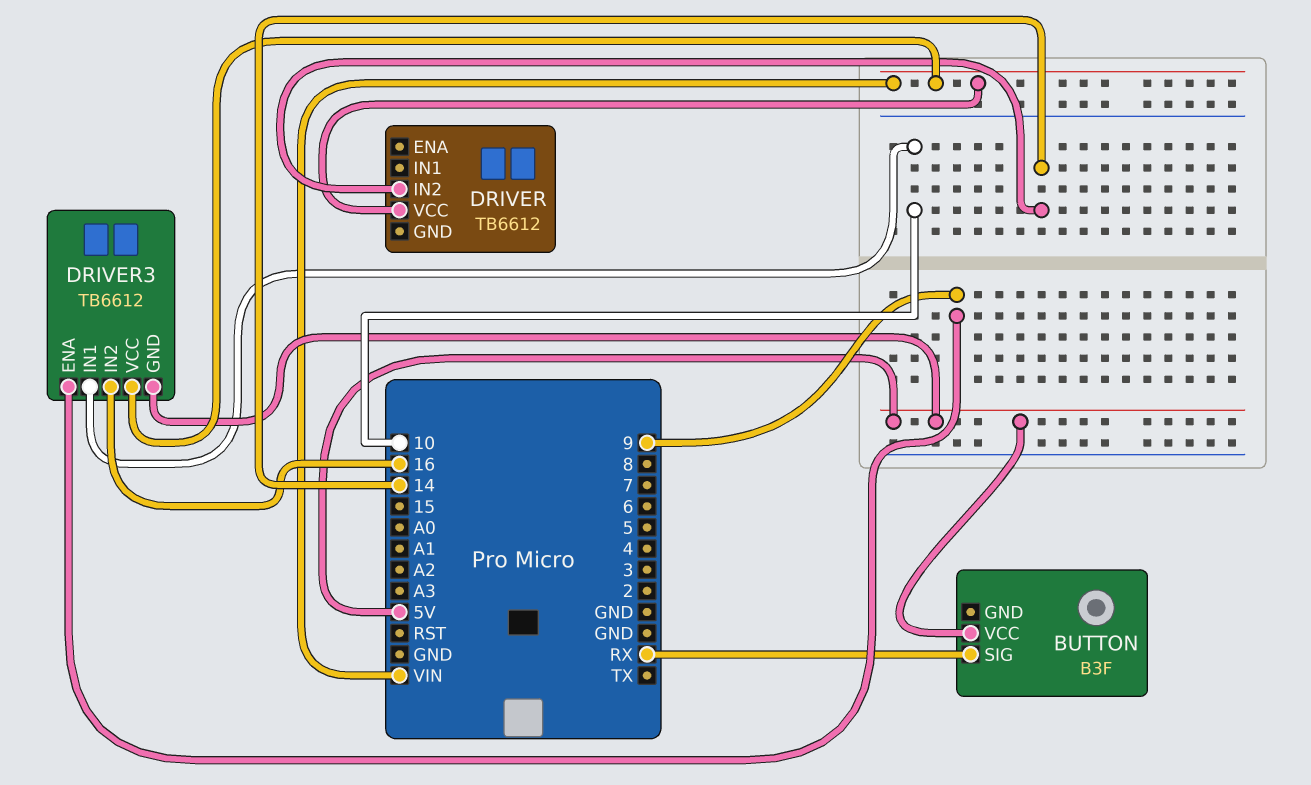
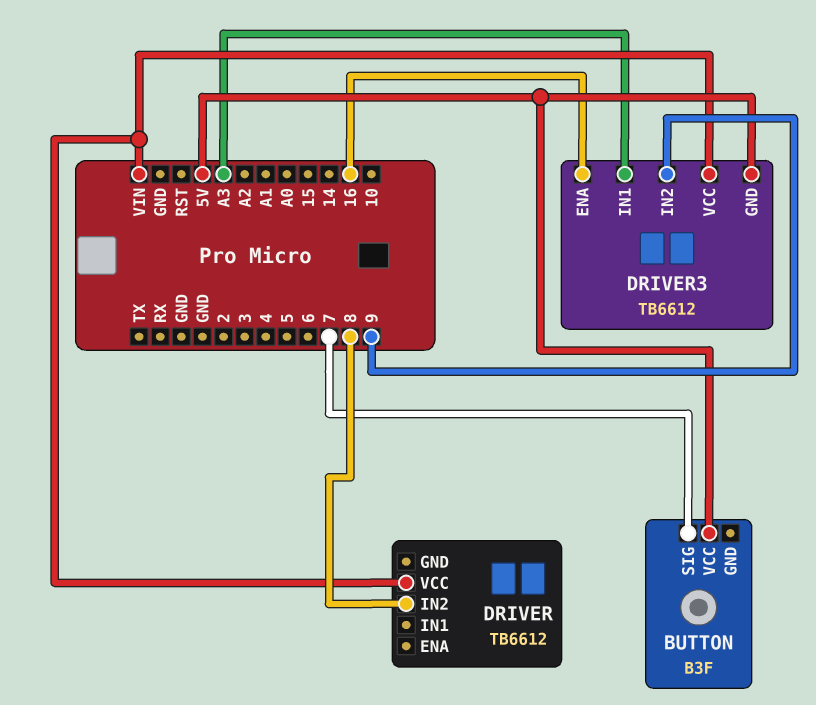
BUTTON pin SIG: RX -> 7
DRIVER pin IN2: 14 -> 8
DRIVER3 pin ENA: 9 -> 16
DRIVER3 pin IN1: 10 -> A3
DRIVER3 pin IN2: 16 -> 9

